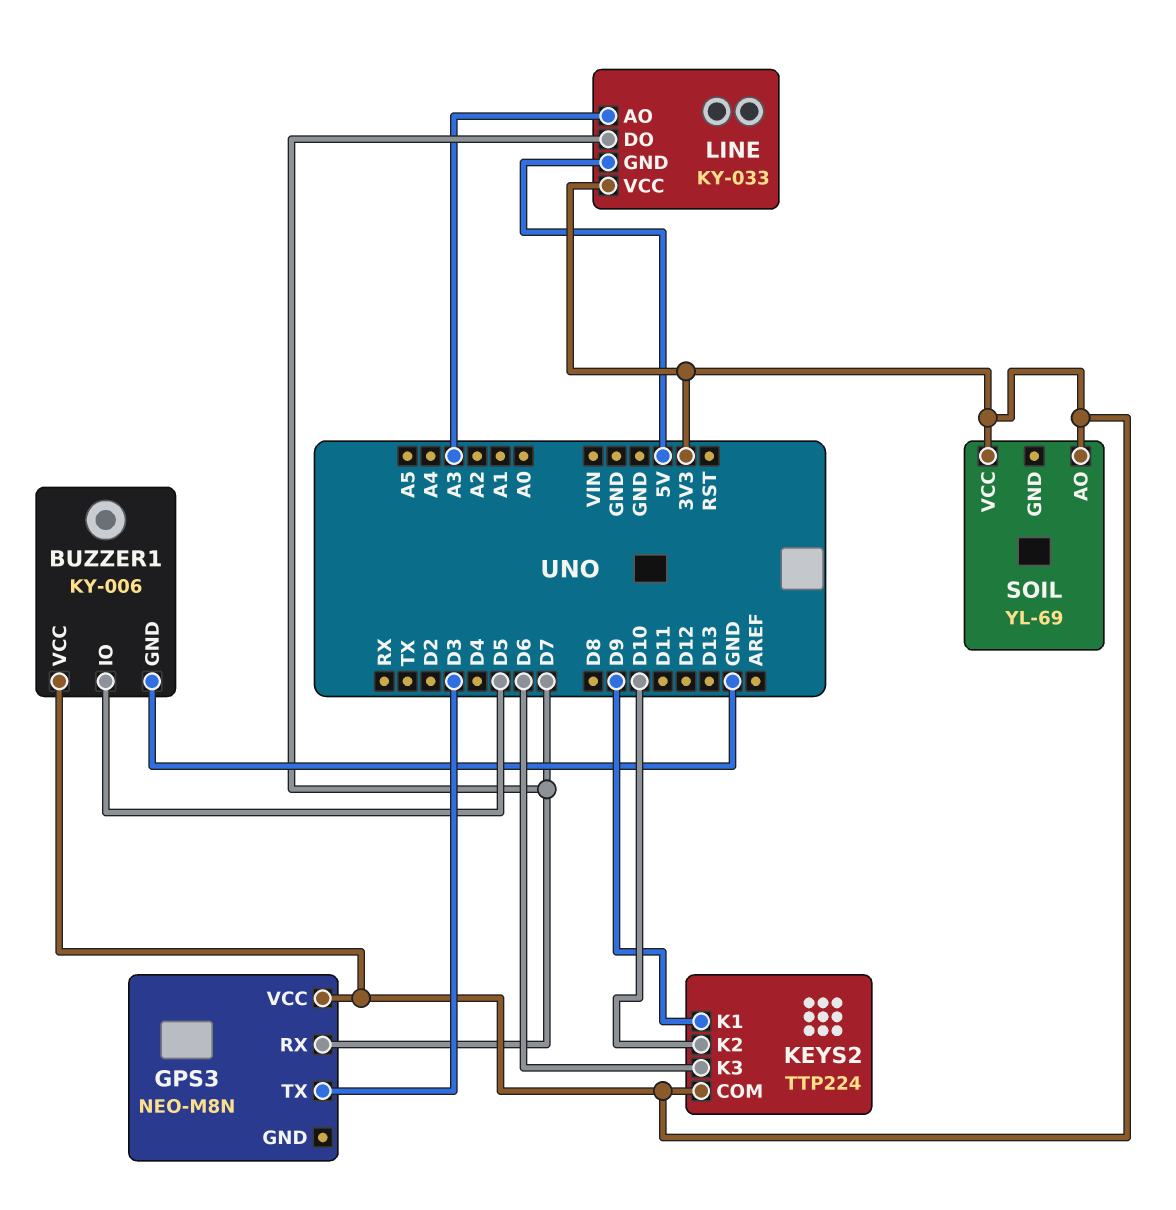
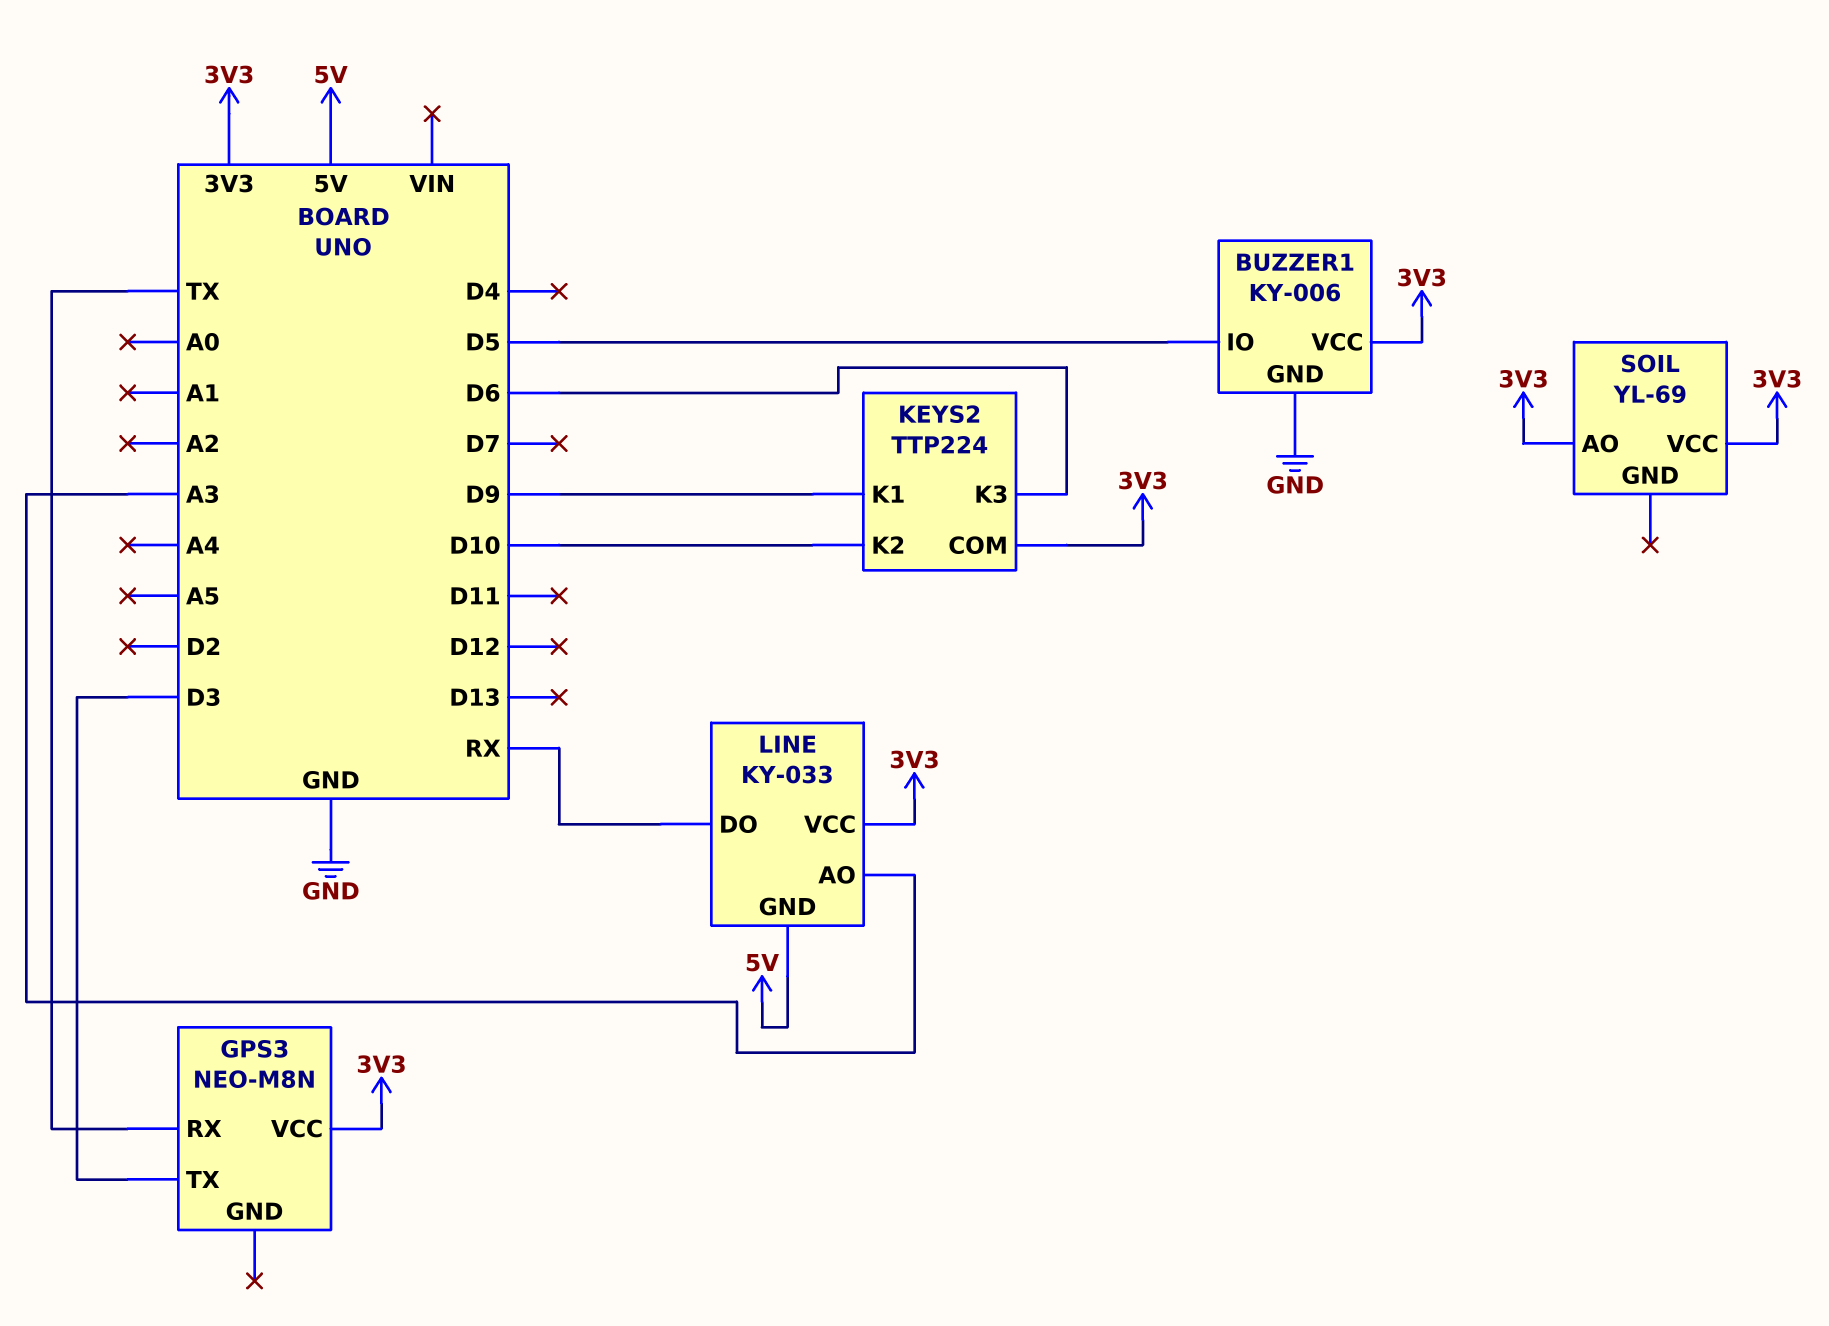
GPS3 pin RX: D7 -> TX
LINE pin DO: D7 -> RX

